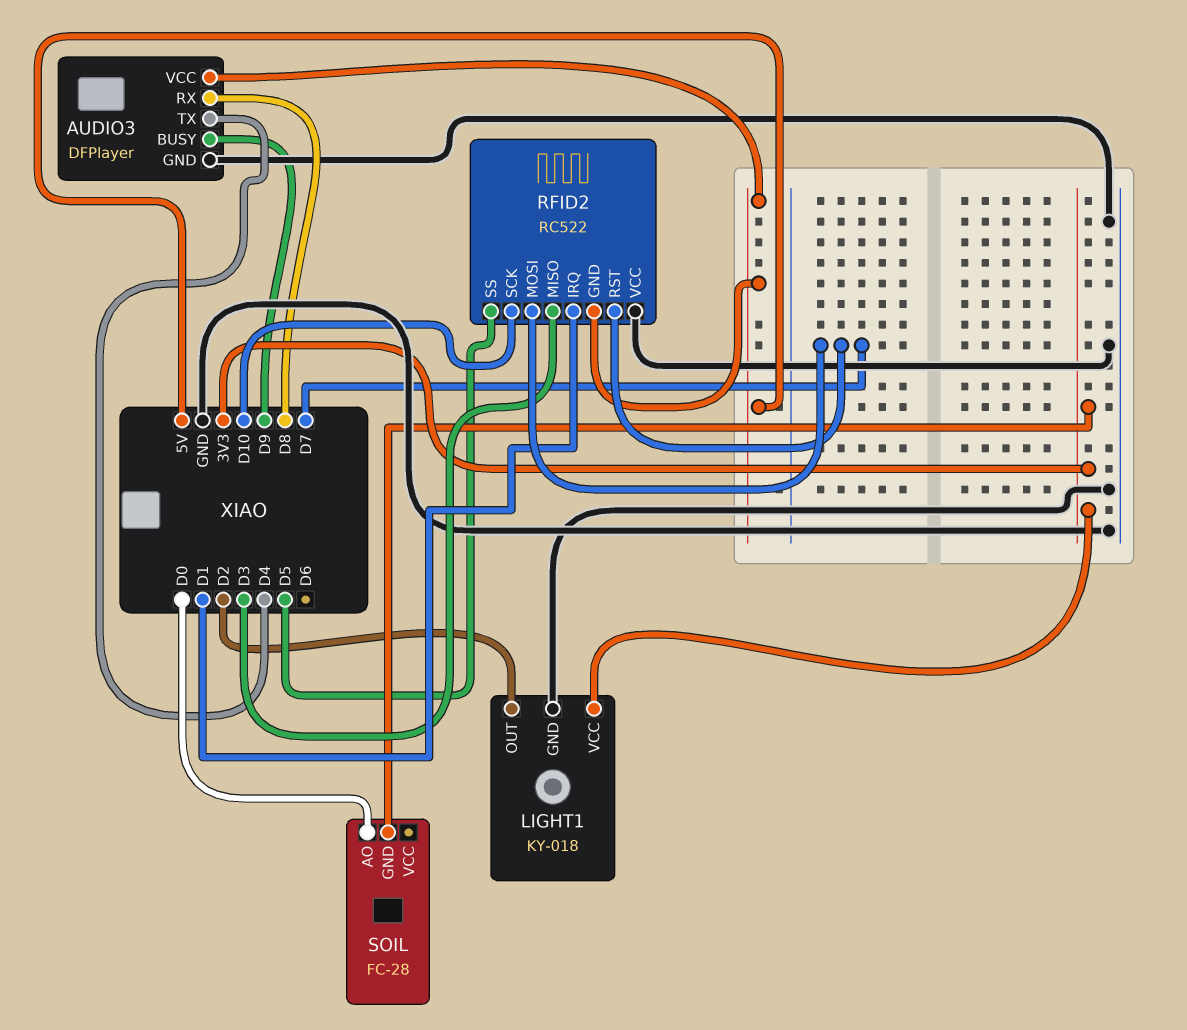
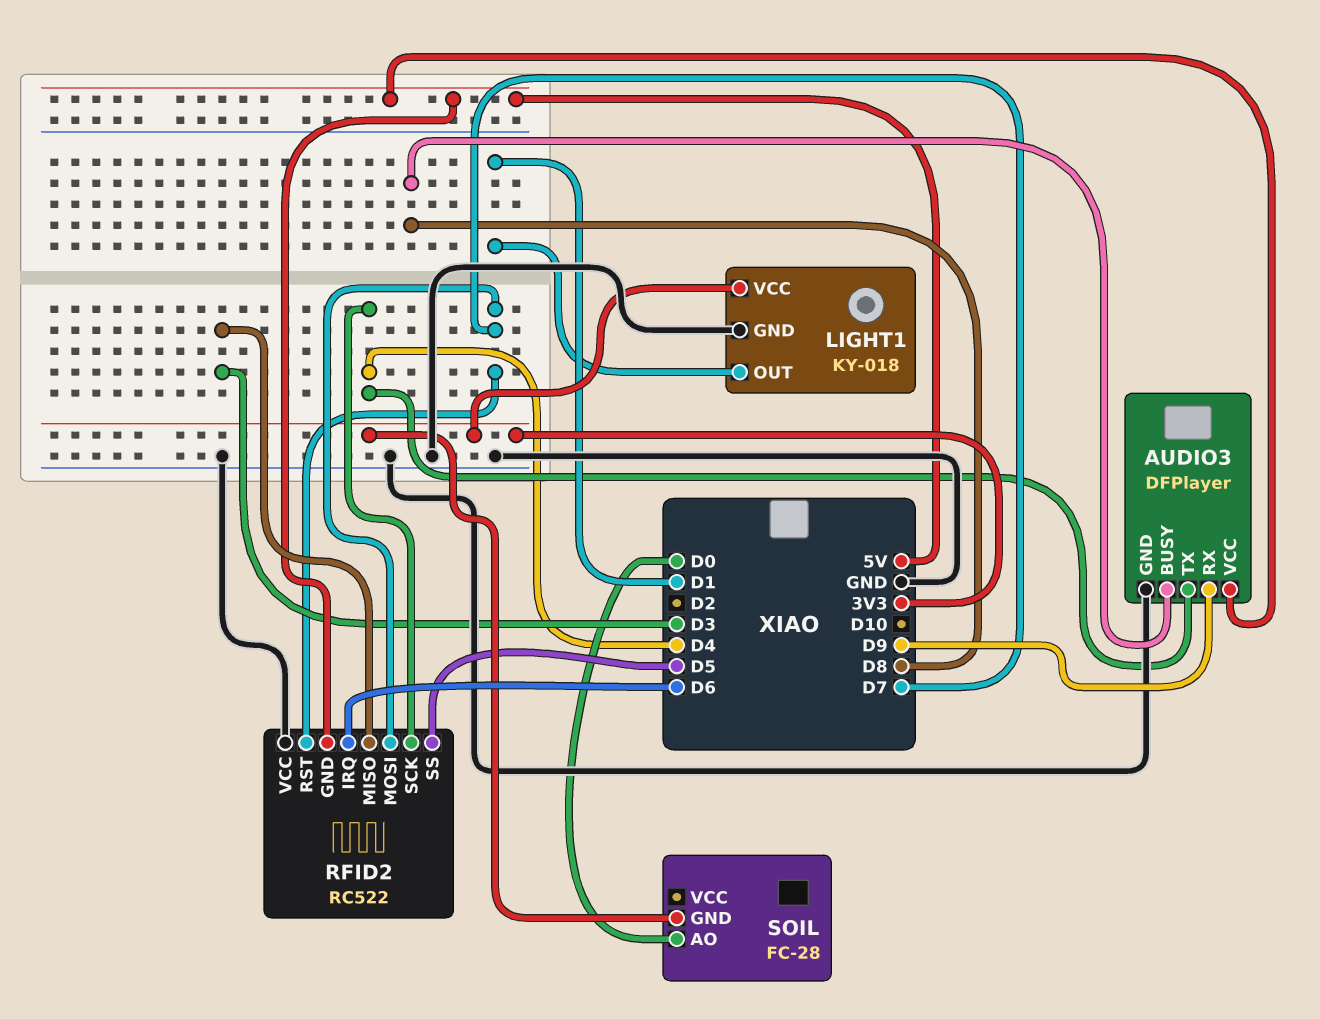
AUDIO3 pin BUSY: D9 -> D8
AUDIO3 pin RX: D8 -> D9
LIGHT1 pin OUT: D2 -> D1
RFID2 pin IRQ: D1 -> D6
RFID2 pin SCK: D10 -> D4

